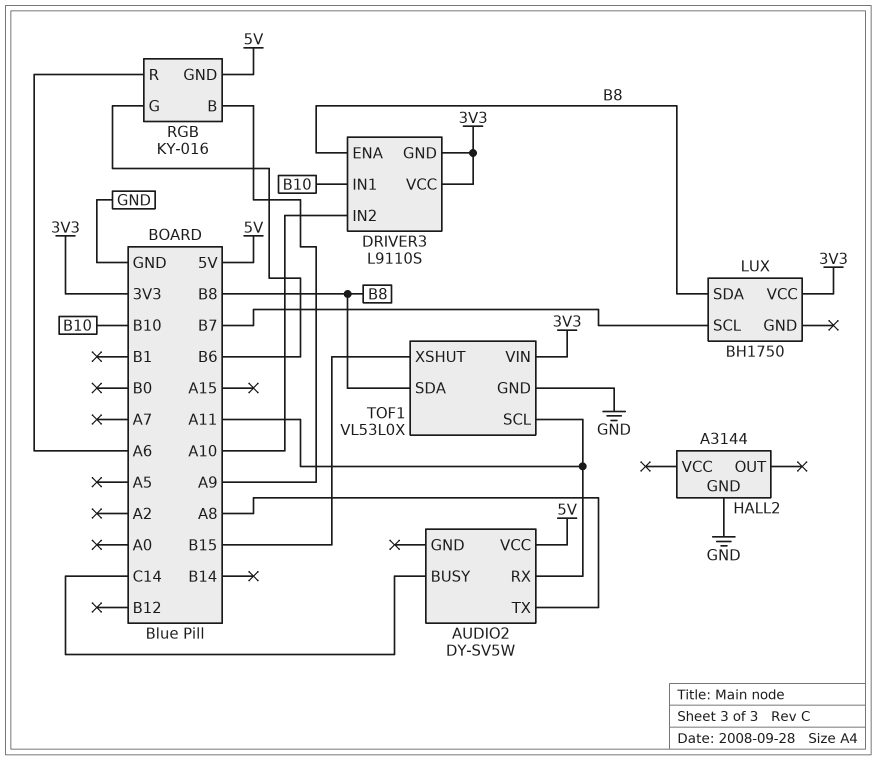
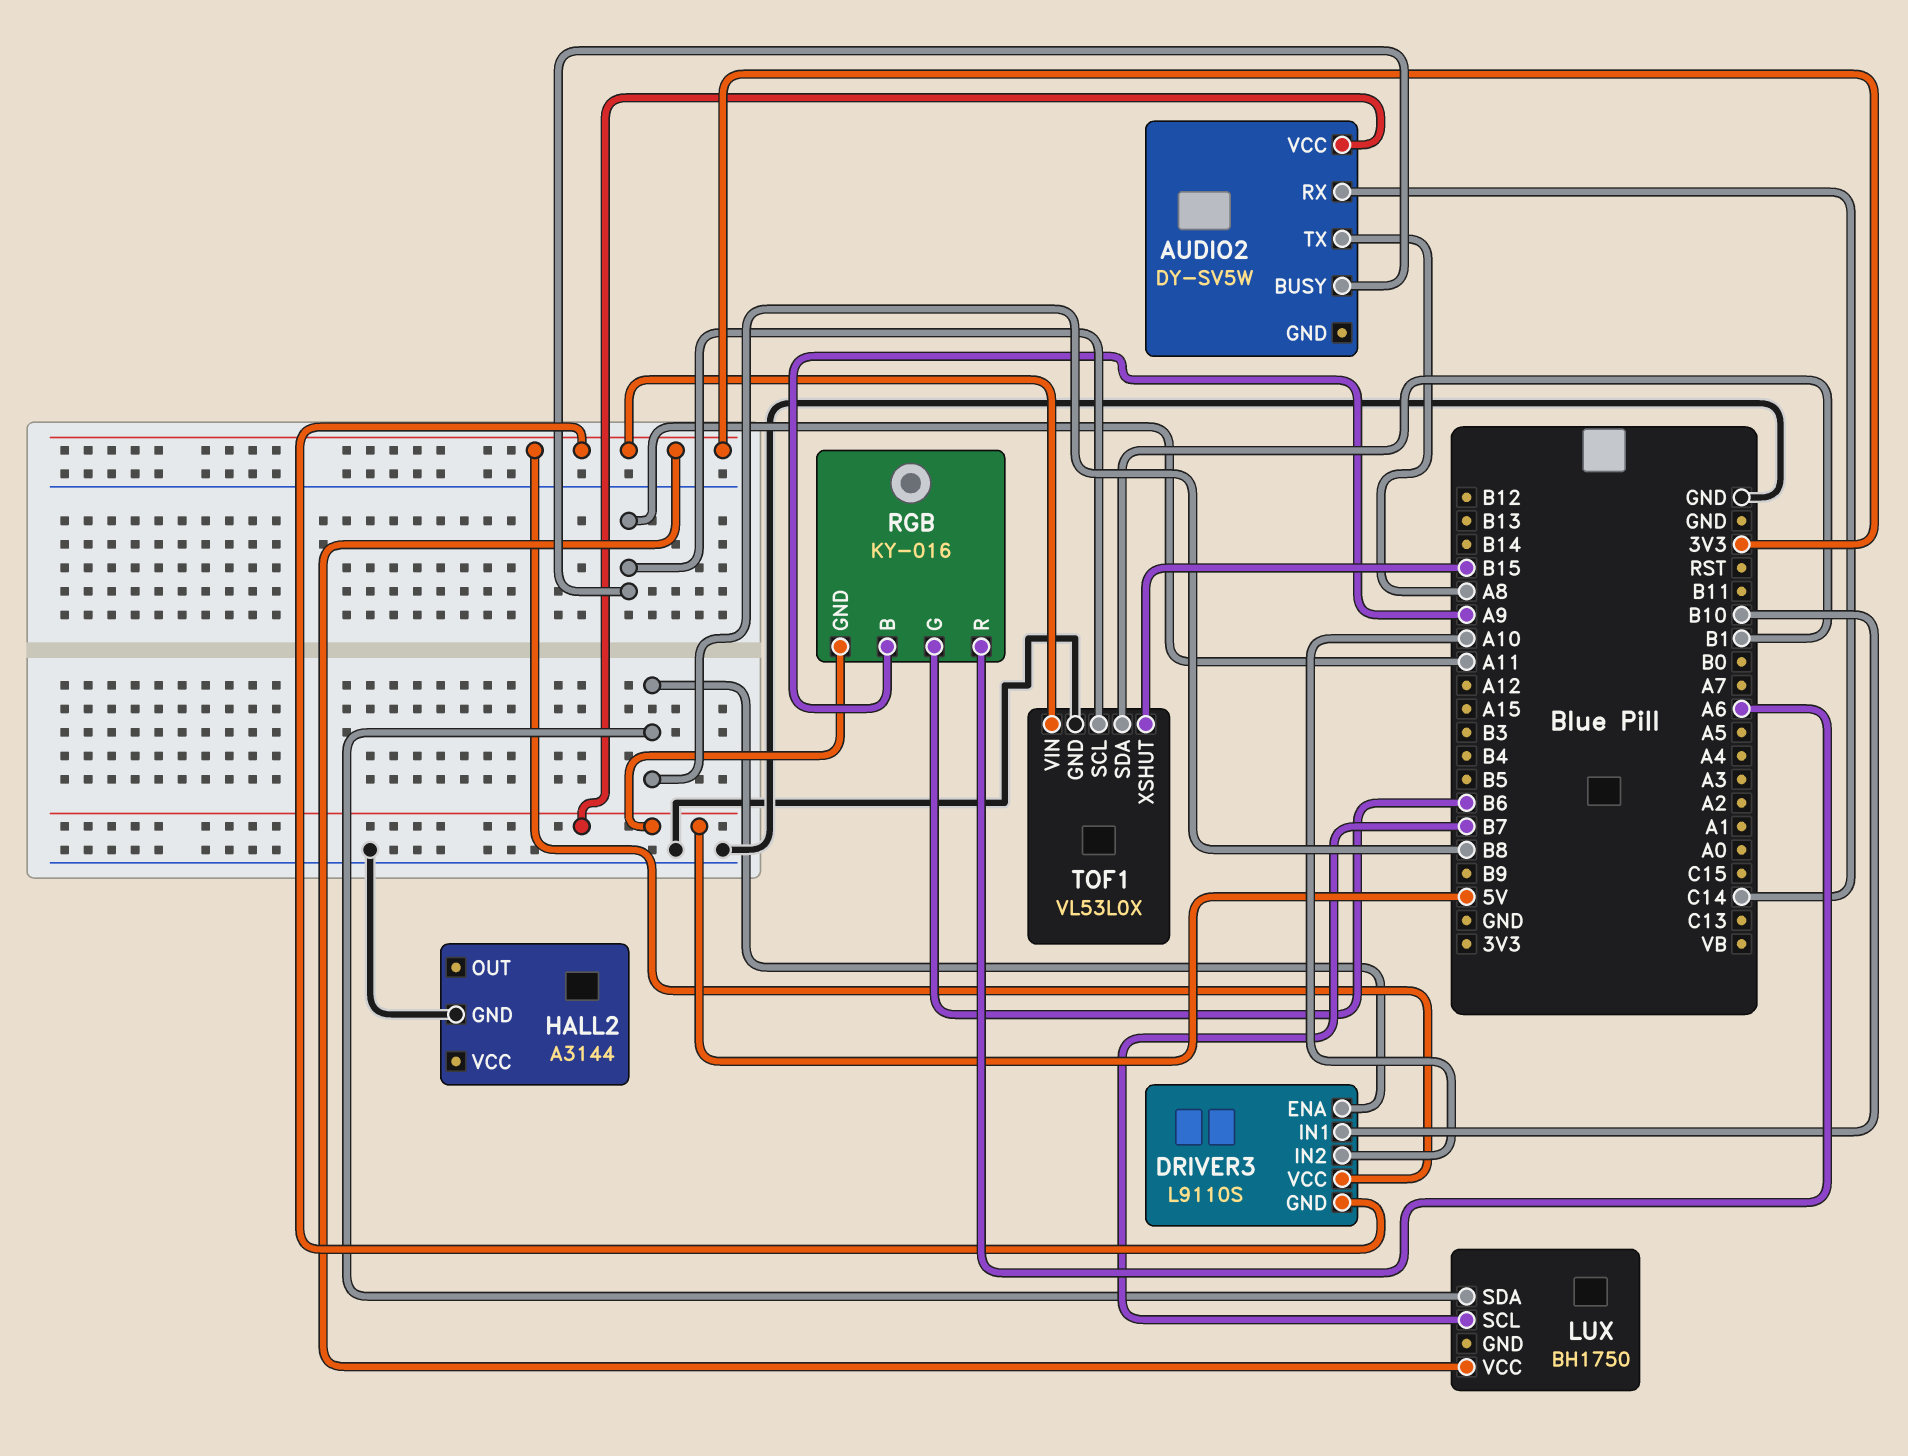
AUDIO2 pin BUSY: C14 -> A11
AUDIO2 pin RX: A11 -> C14
TOF1 pin SDA: B8 -> B1

